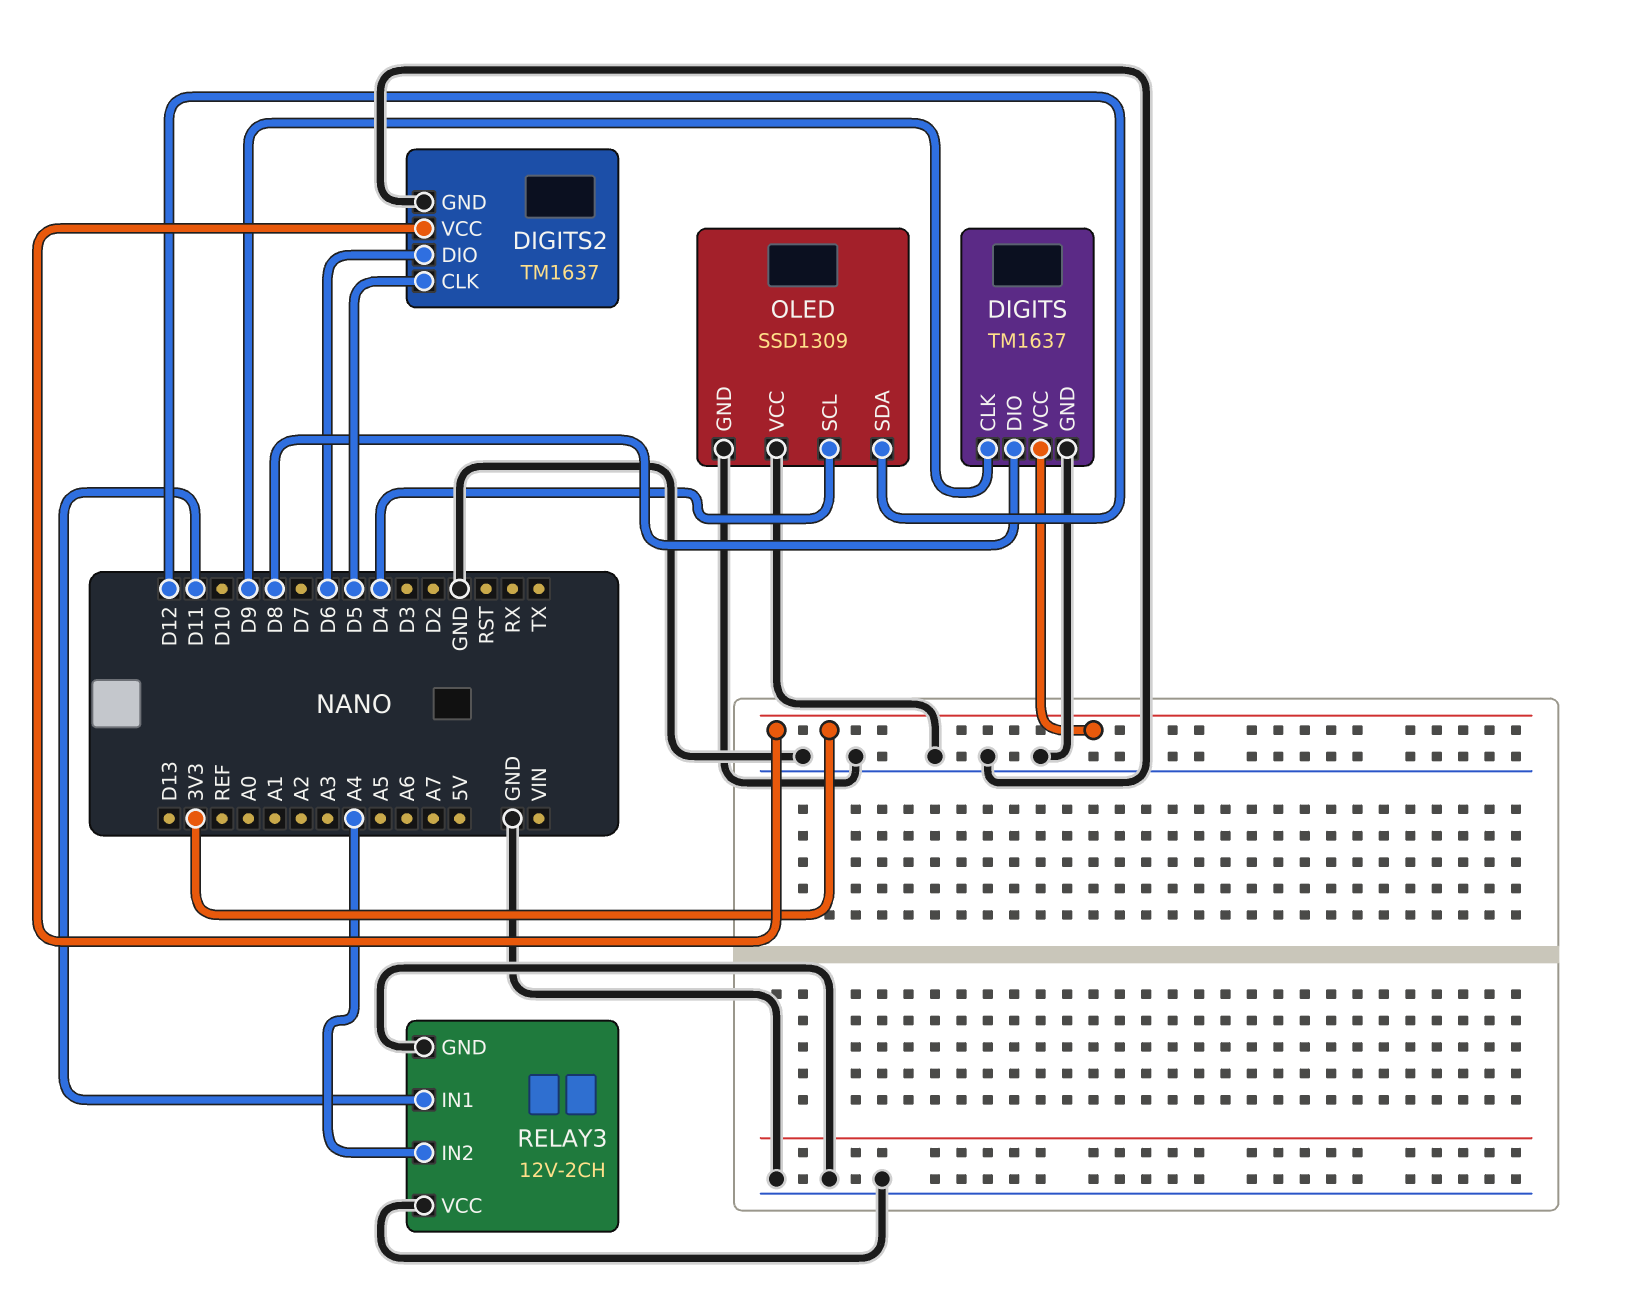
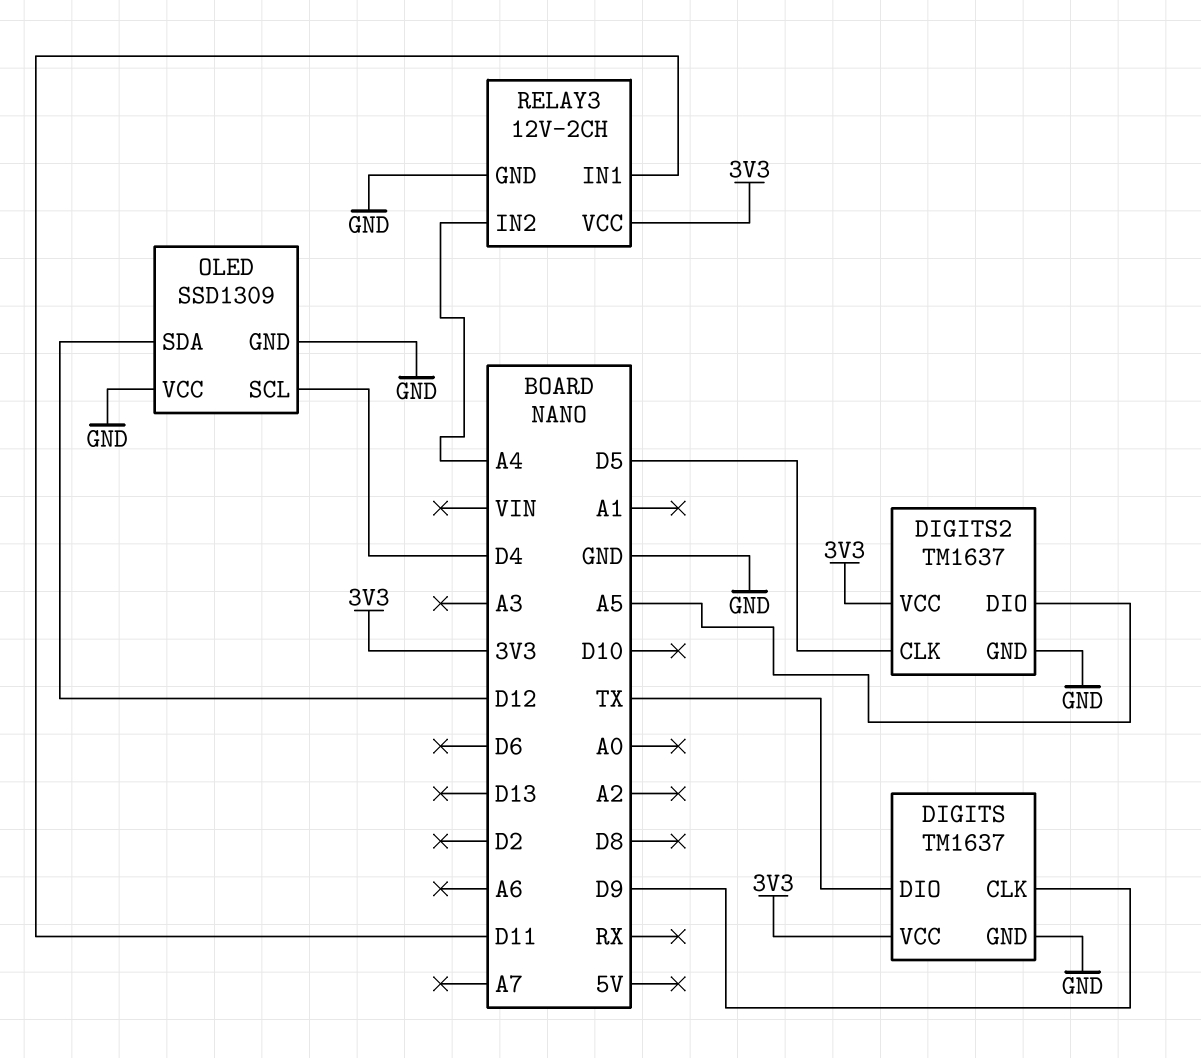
DIGITS pin DIO: D8 -> TX
DIGITS2 pin DIO: D6 -> A5
RELAY3 pin VCC: GND -> 3V3

